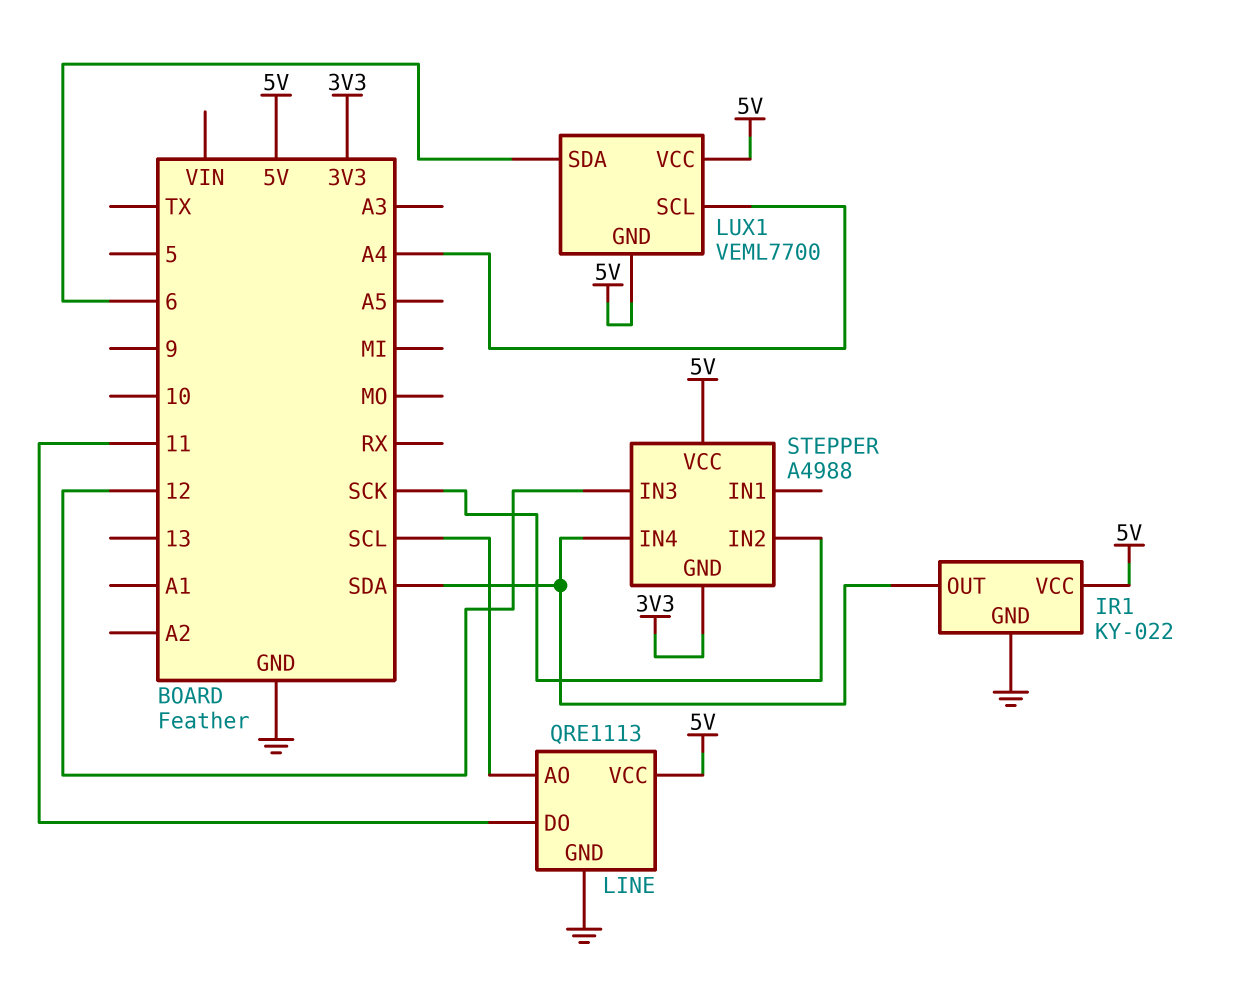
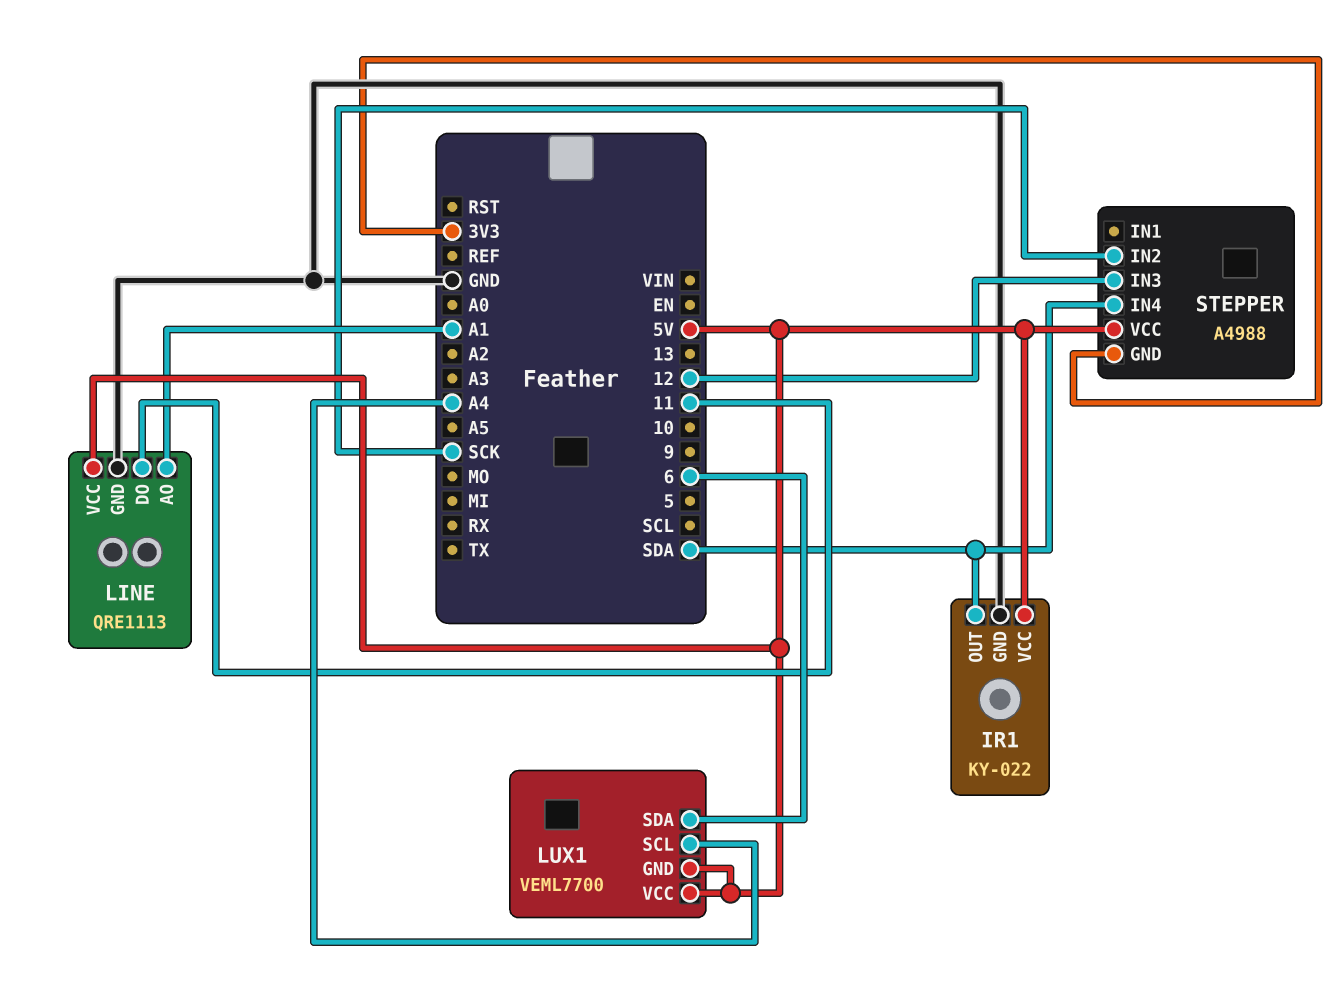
LINE pin AO: SCL -> A1

